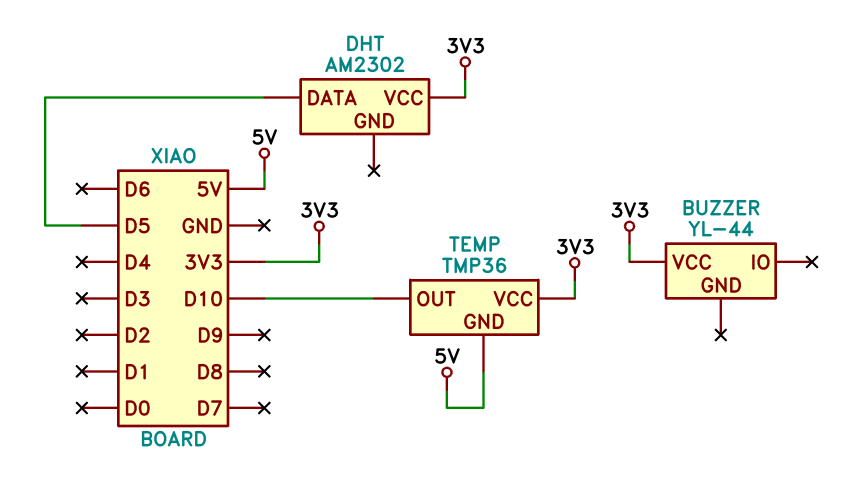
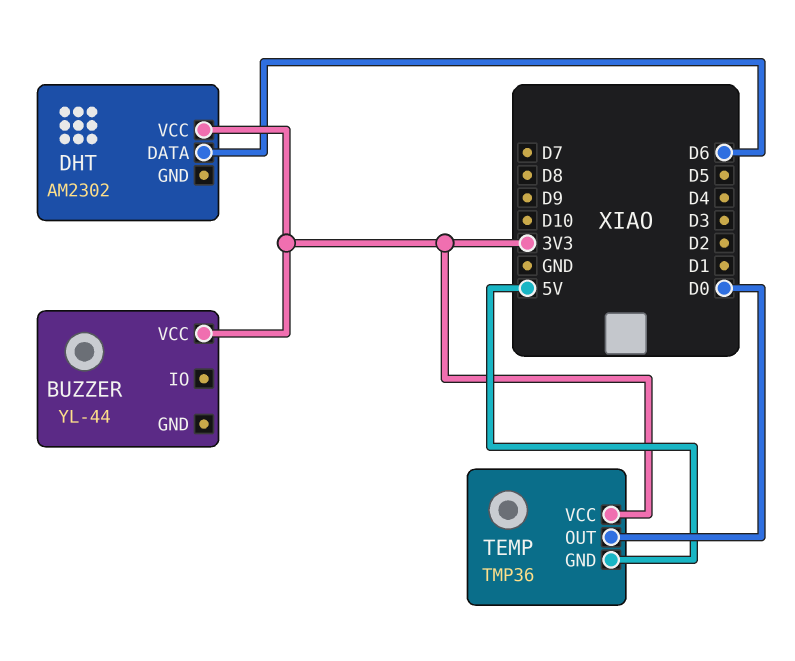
DHT pin DATA: D5 -> D6
TEMP pin OUT: D10 -> D0

